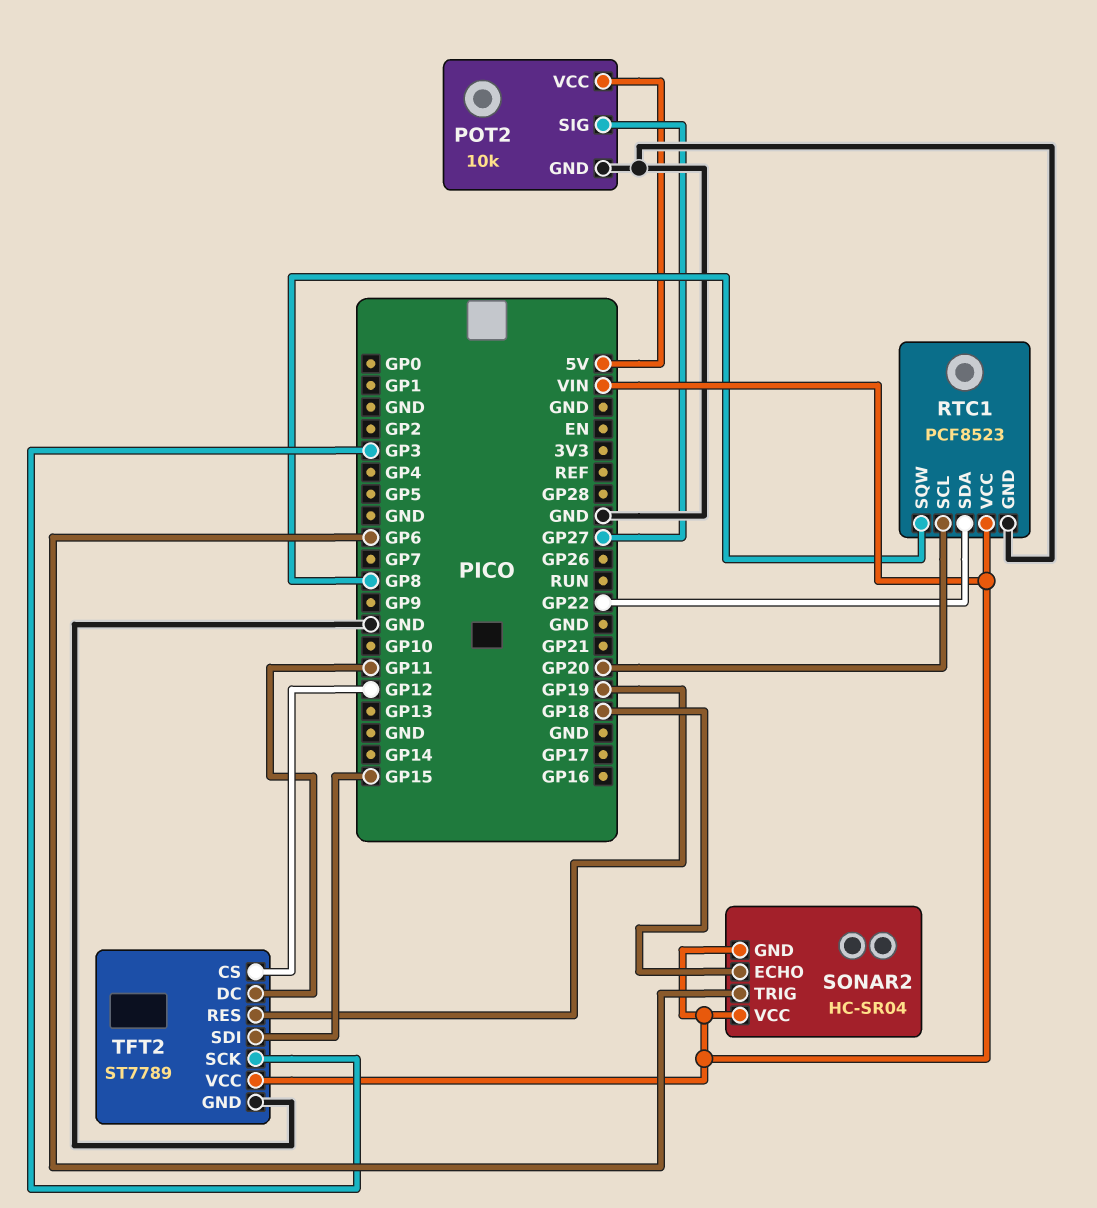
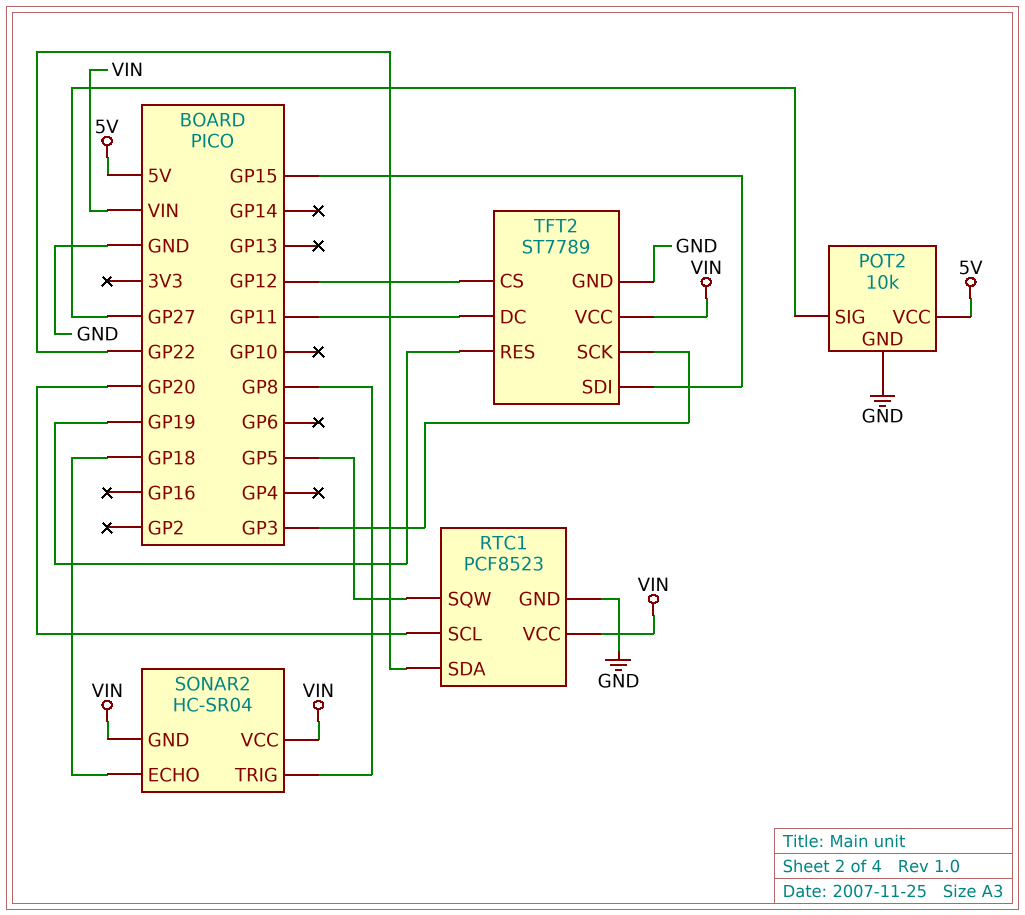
RTC1 pin SQW: GP8 -> GP5
SONAR2 pin TRIG: GP6 -> GP8

